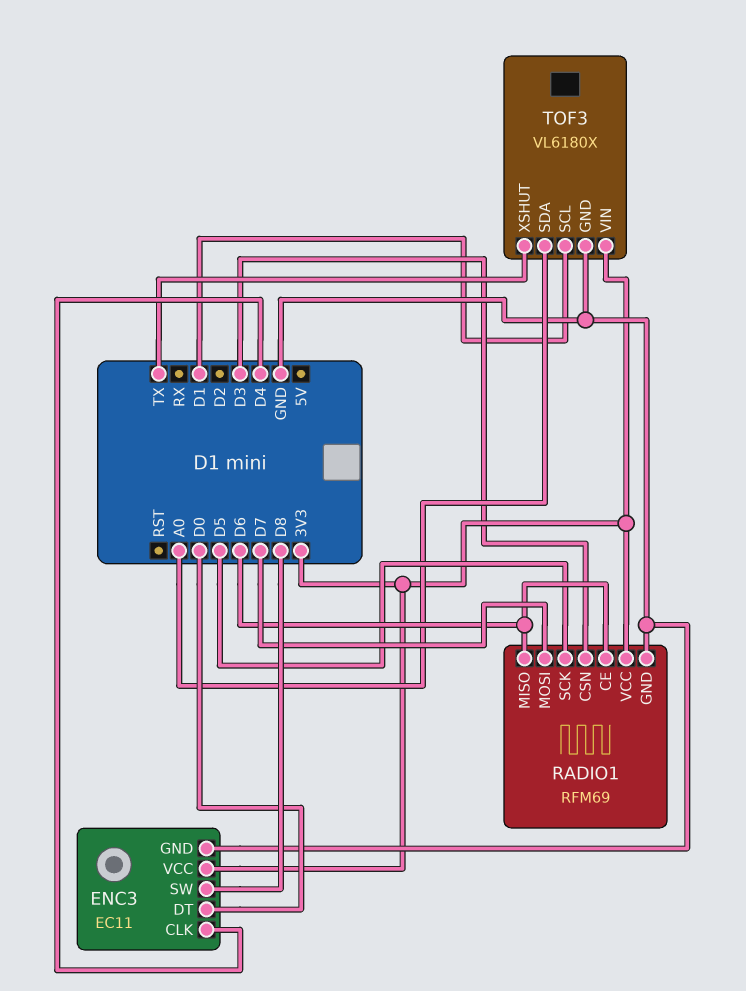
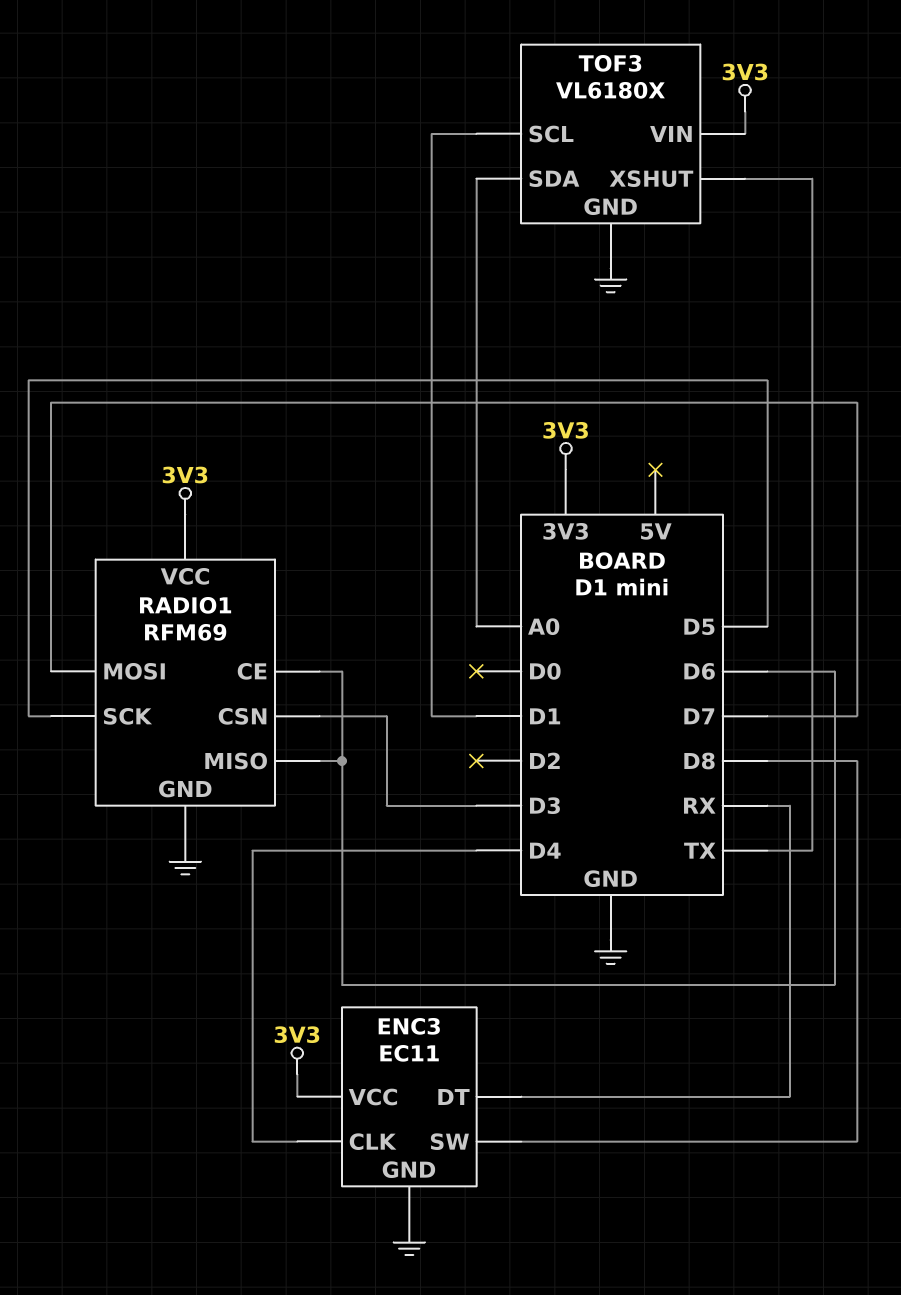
ENC3 pin DT: D0 -> RX

